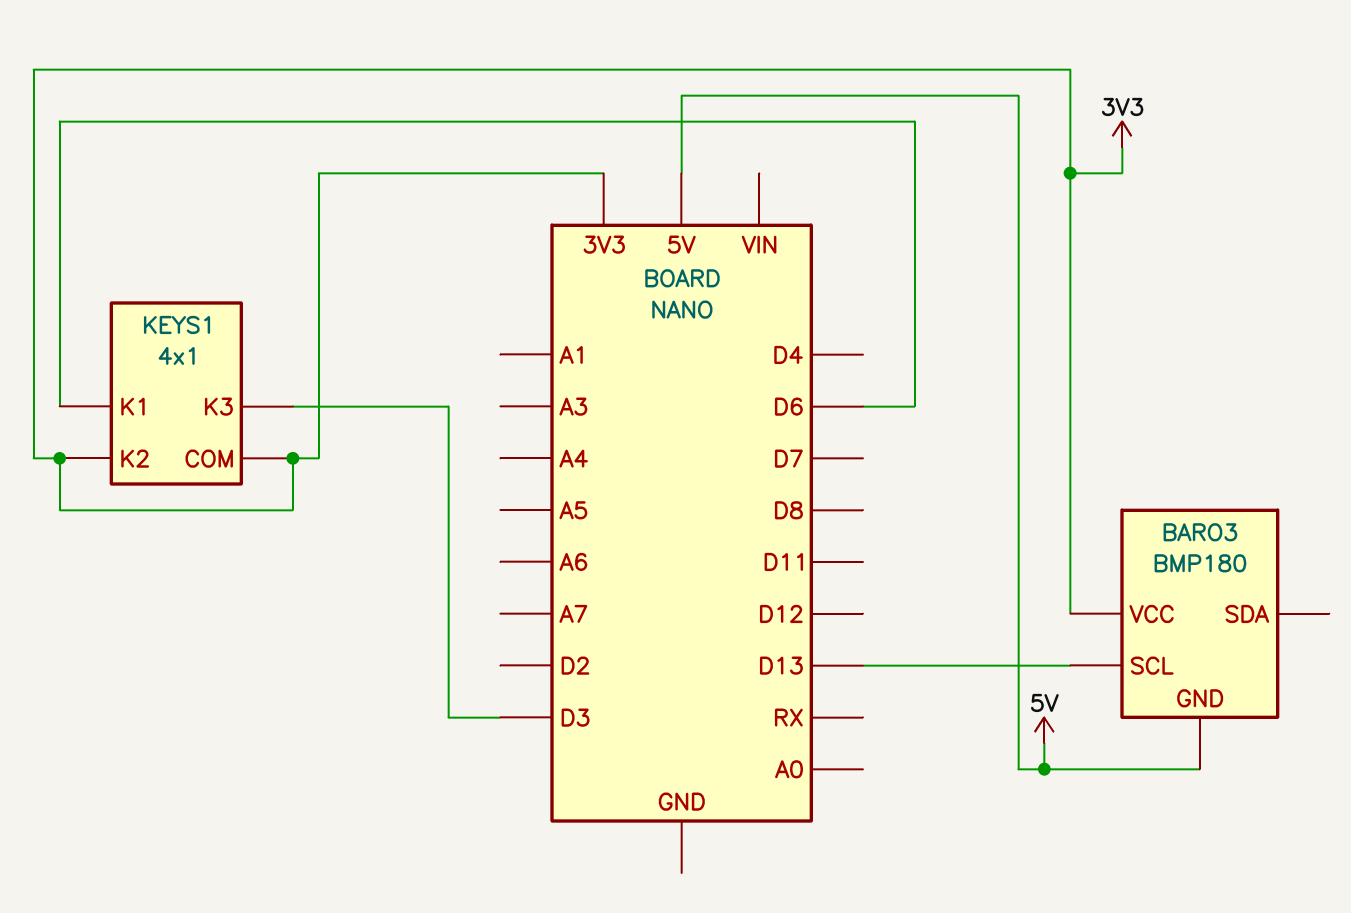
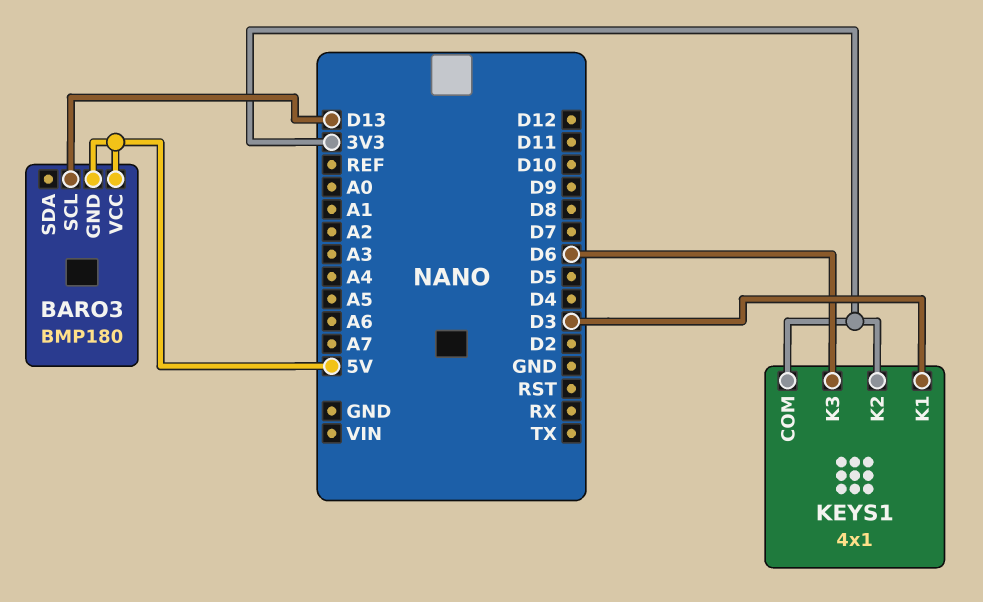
BARO3 pin VCC: 3V3 -> 5V
KEYS1 pin K1: D6 -> D3
KEYS1 pin K3: D3 -> D6

